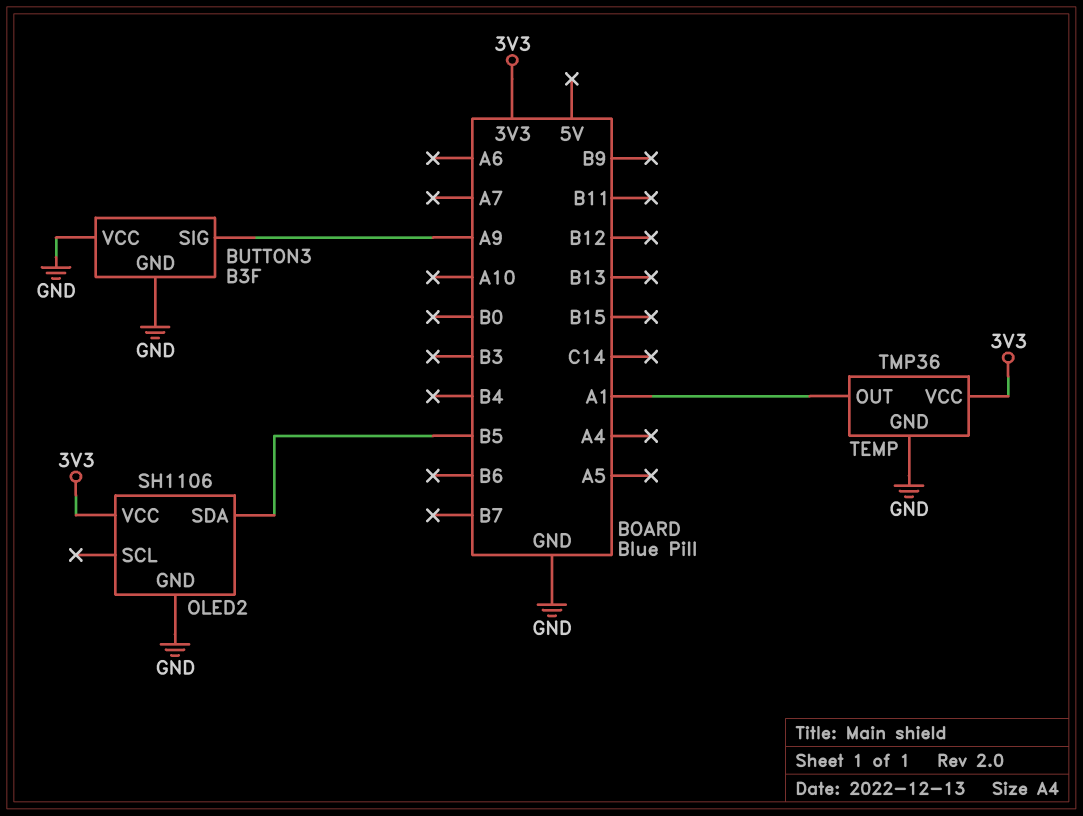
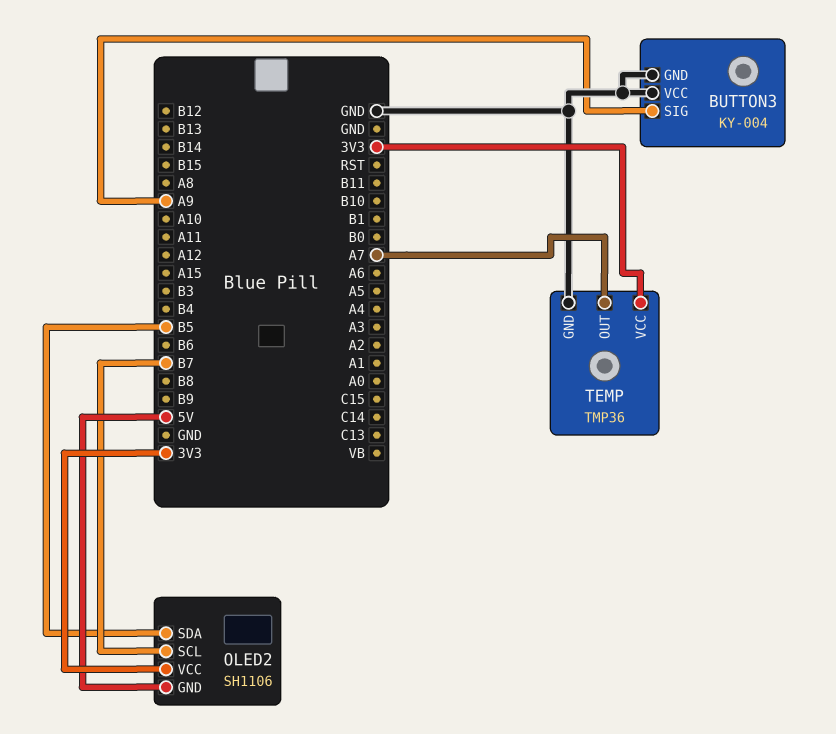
BUTTON3: B3F -> KY-004
OLED2 pin GND: GND -> 5V
OLED2 pin SCL: none -> B7
TEMP pin OUT: A1 -> A7

